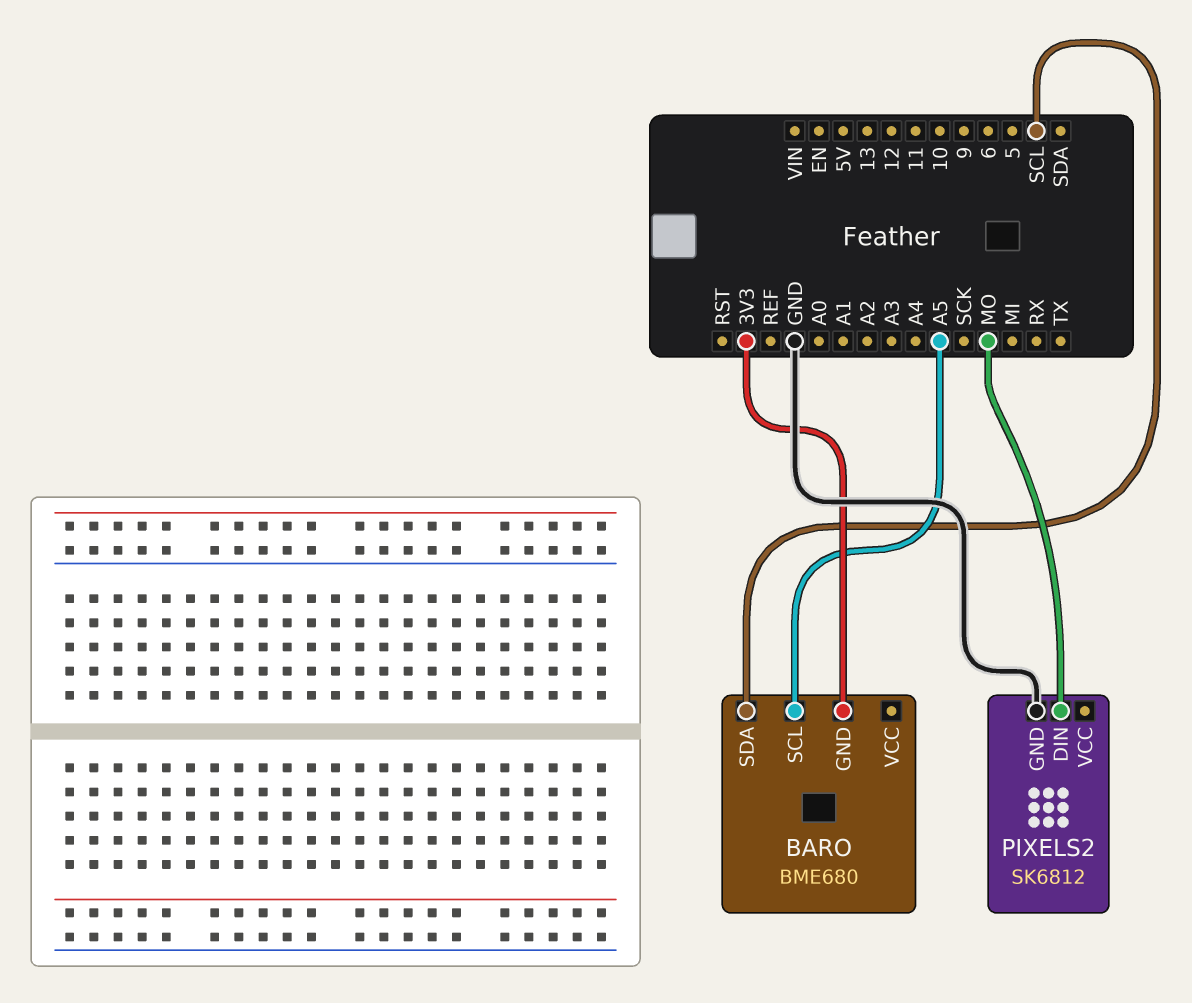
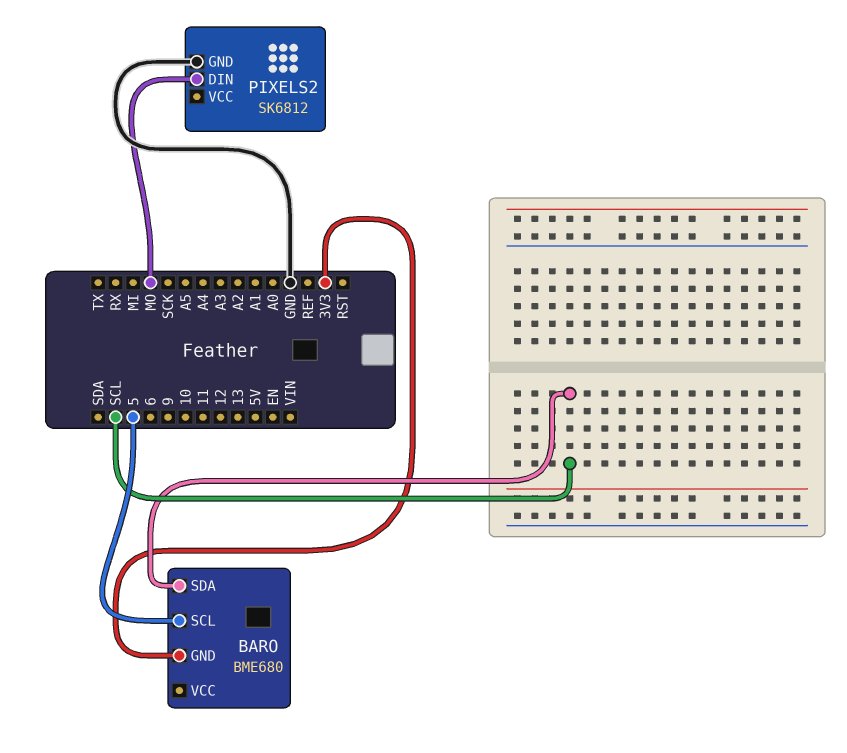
BARO pin SCL: A5 -> 5

